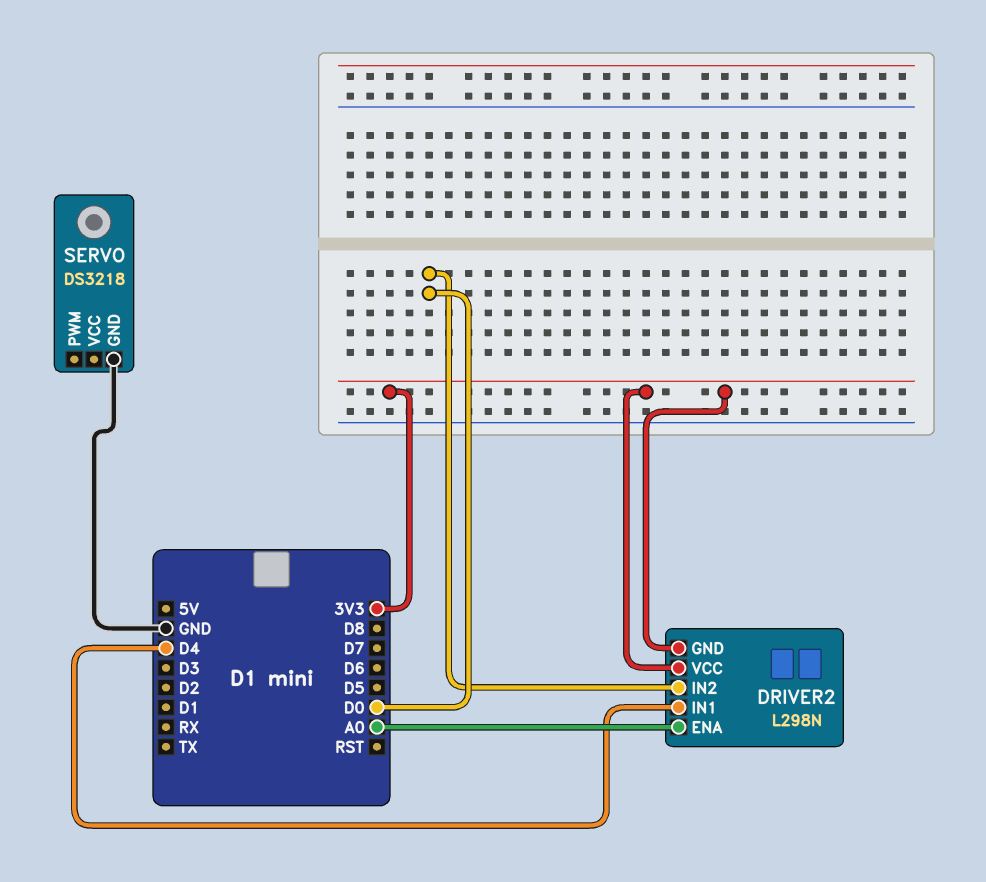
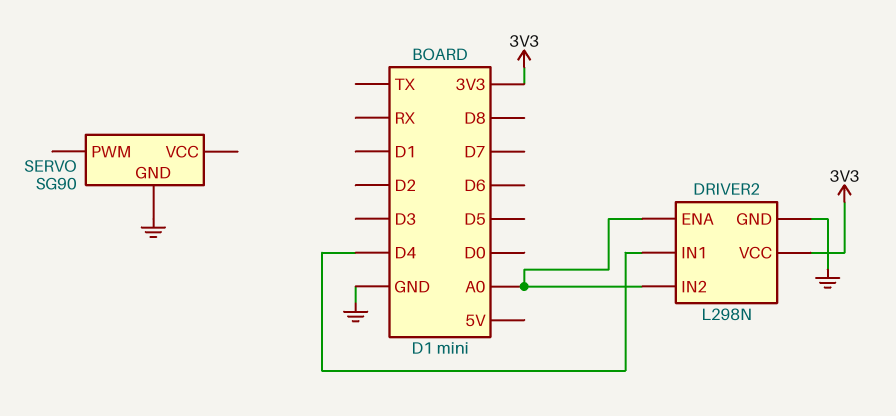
DRIVER2 pin GND: 3V3 -> GND
DRIVER2 pin IN2: D0 -> A0
SERVO: DS3218 -> SG90

